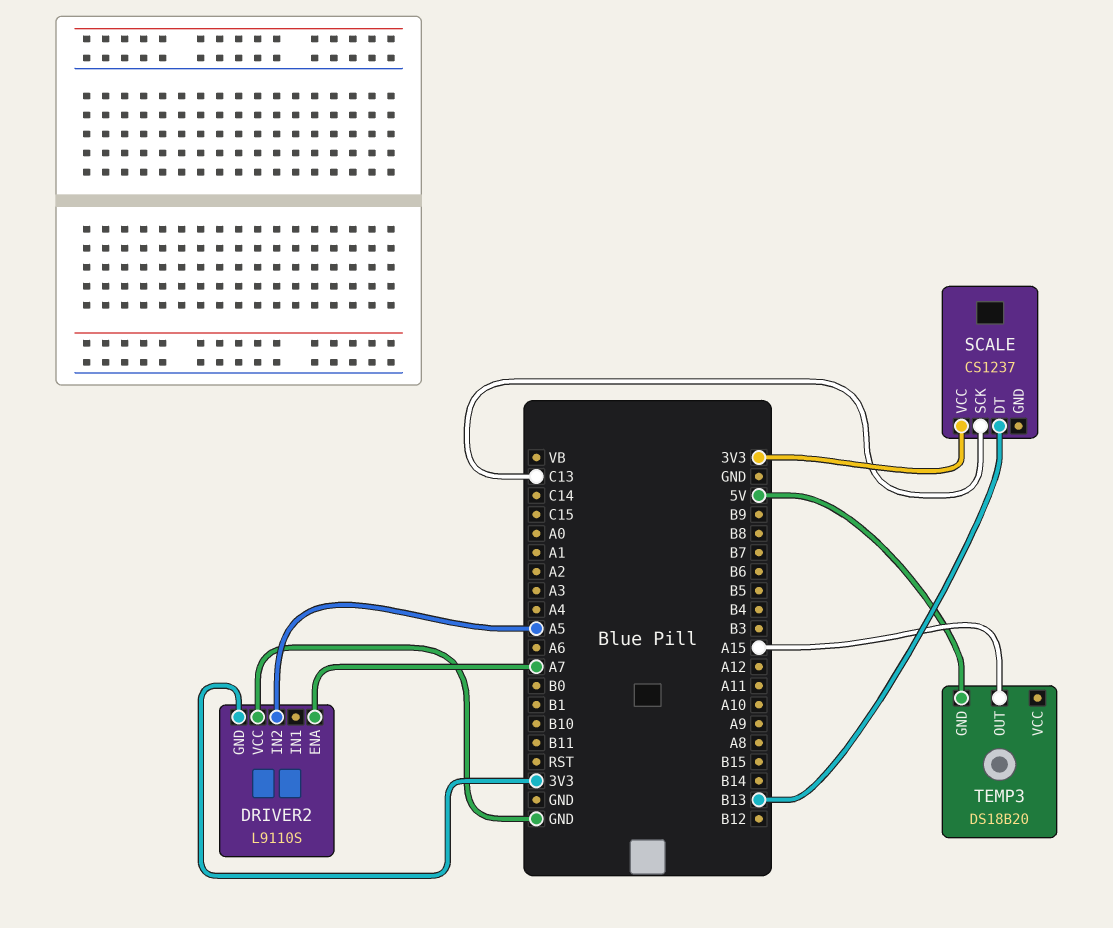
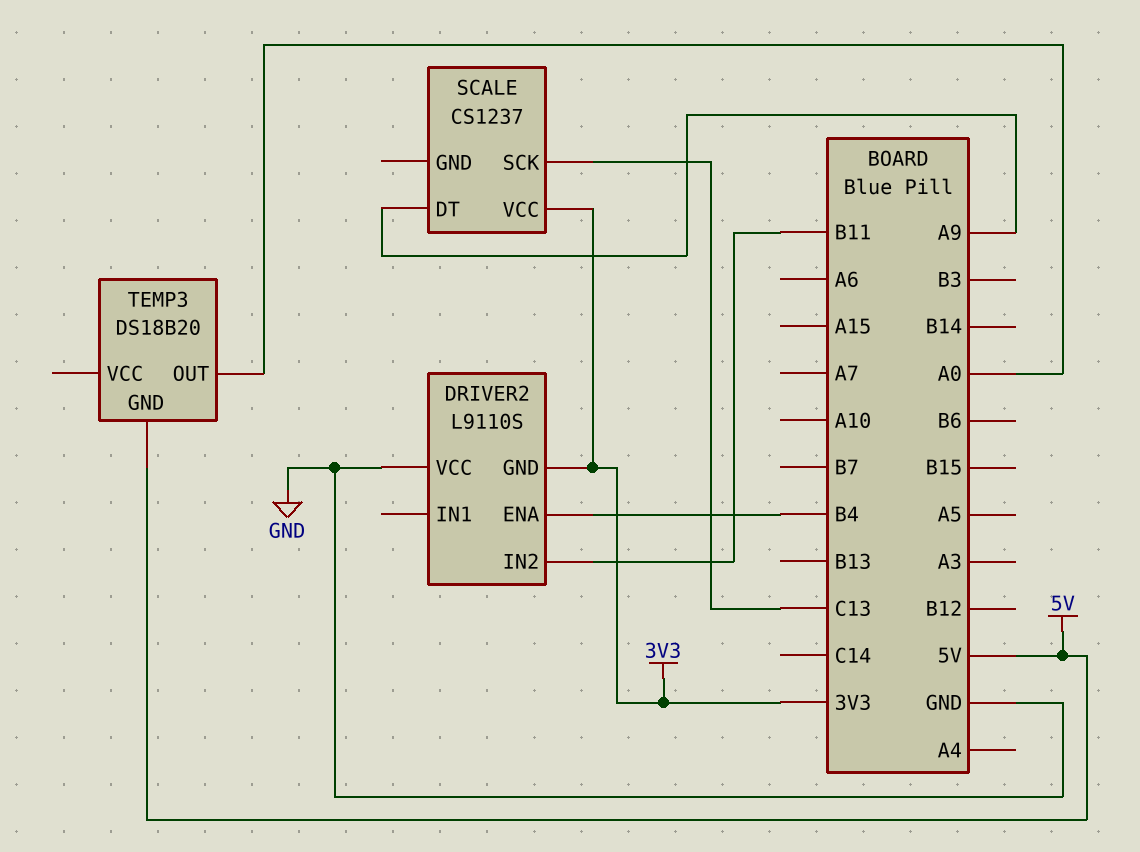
DRIVER2 pin ENA: A7 -> B4
DRIVER2 pin IN2: A5 -> B11
SCALE pin DT: B13 -> A9
TEMP3 pin OUT: A15 -> A0

